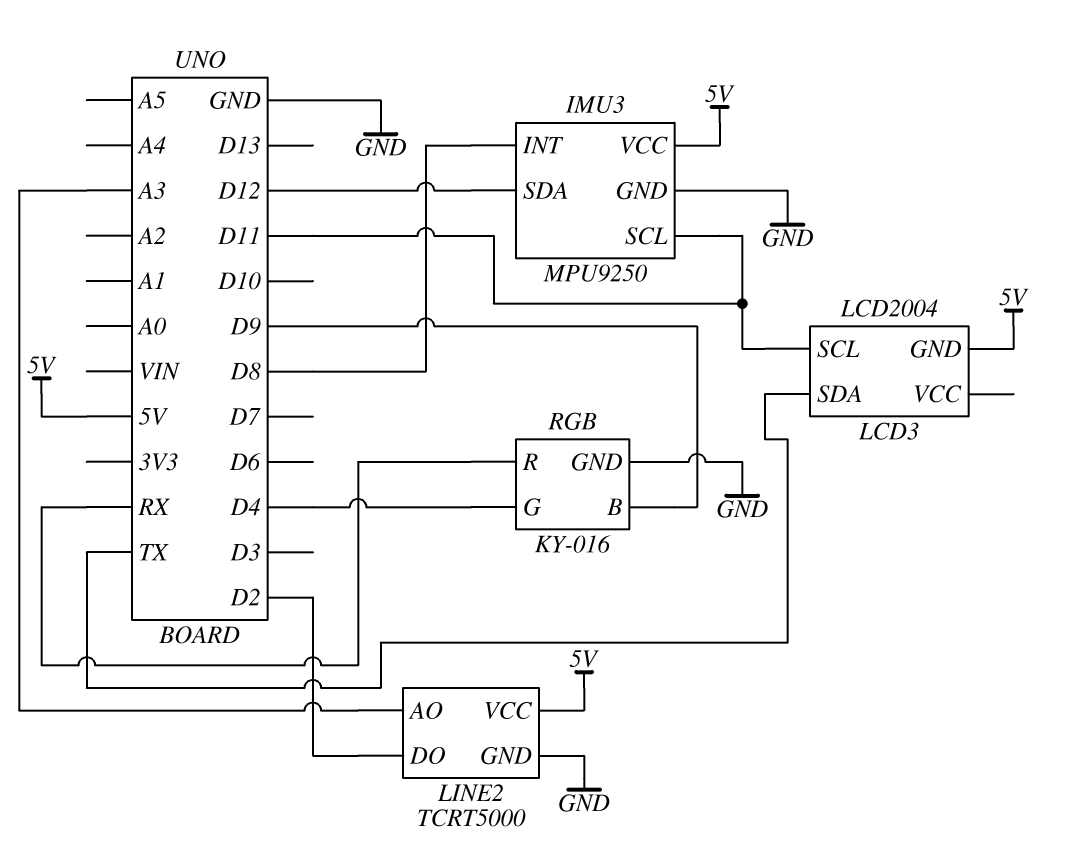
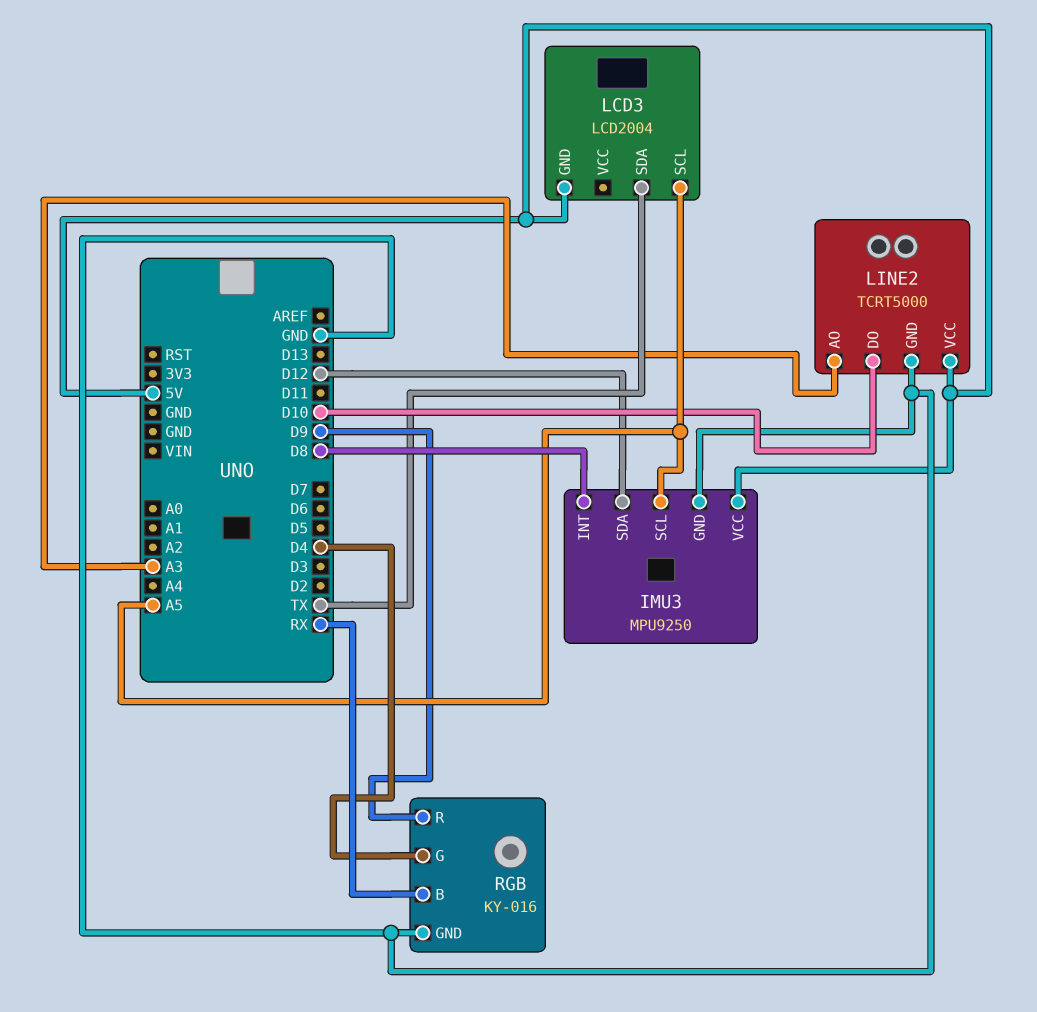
IMU3 pin SCL: D11 -> A5
LCD3 pin SCL: D11 -> A5
LINE2 pin DO: D2 -> D10
RGB pin B: D9 -> RX
RGB pin R: RX -> D9

